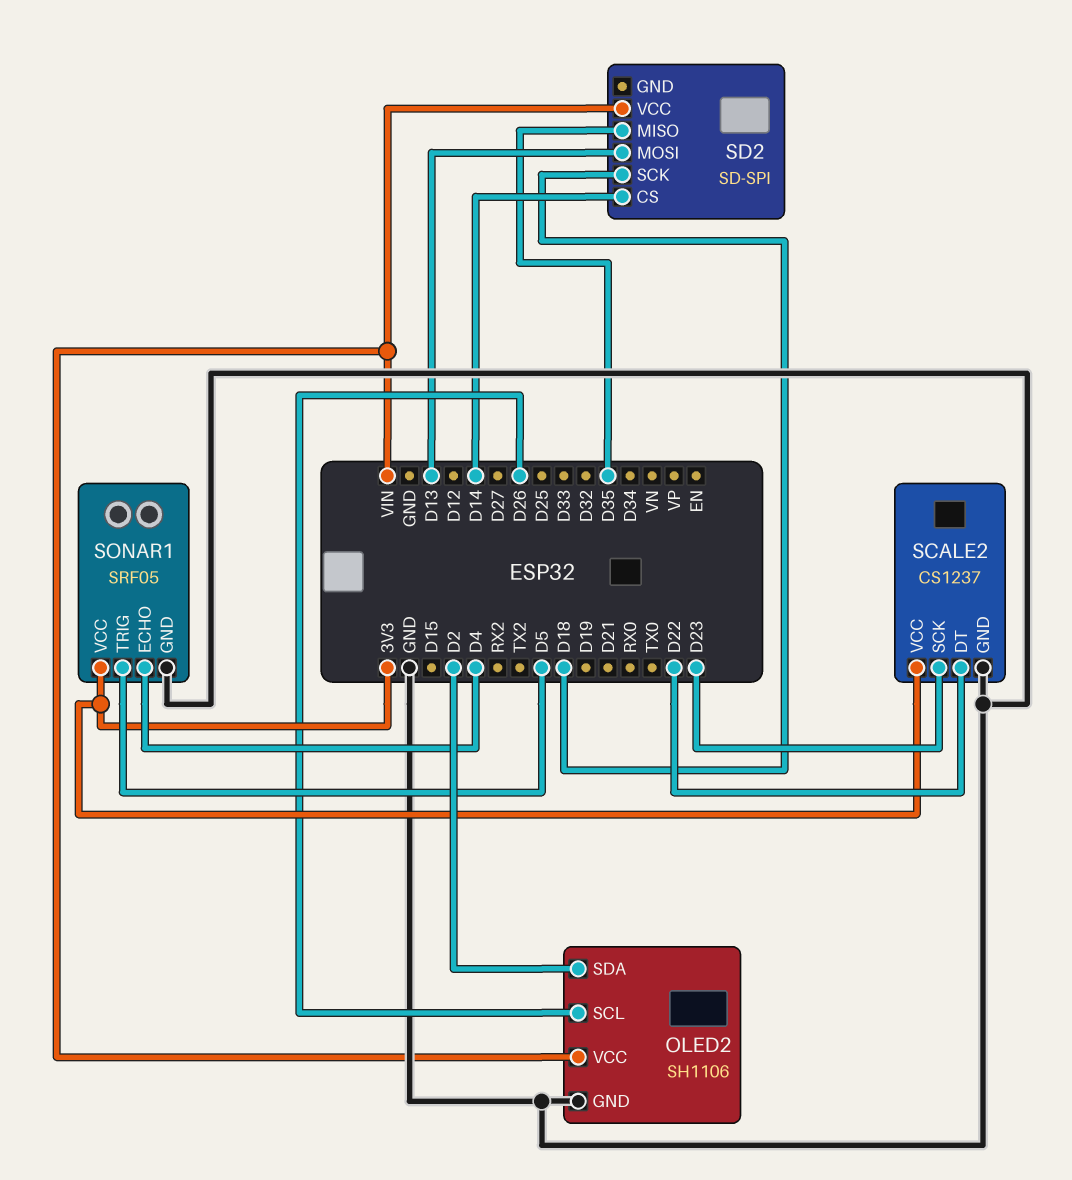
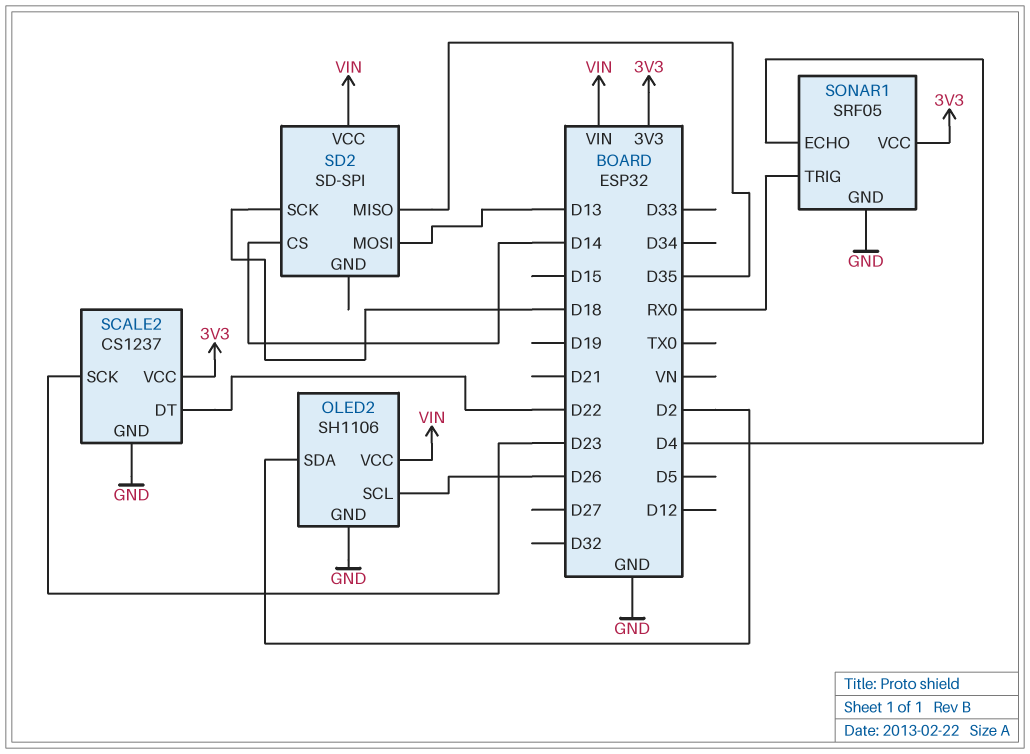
SONAR1 pin TRIG: D5 -> RX0

